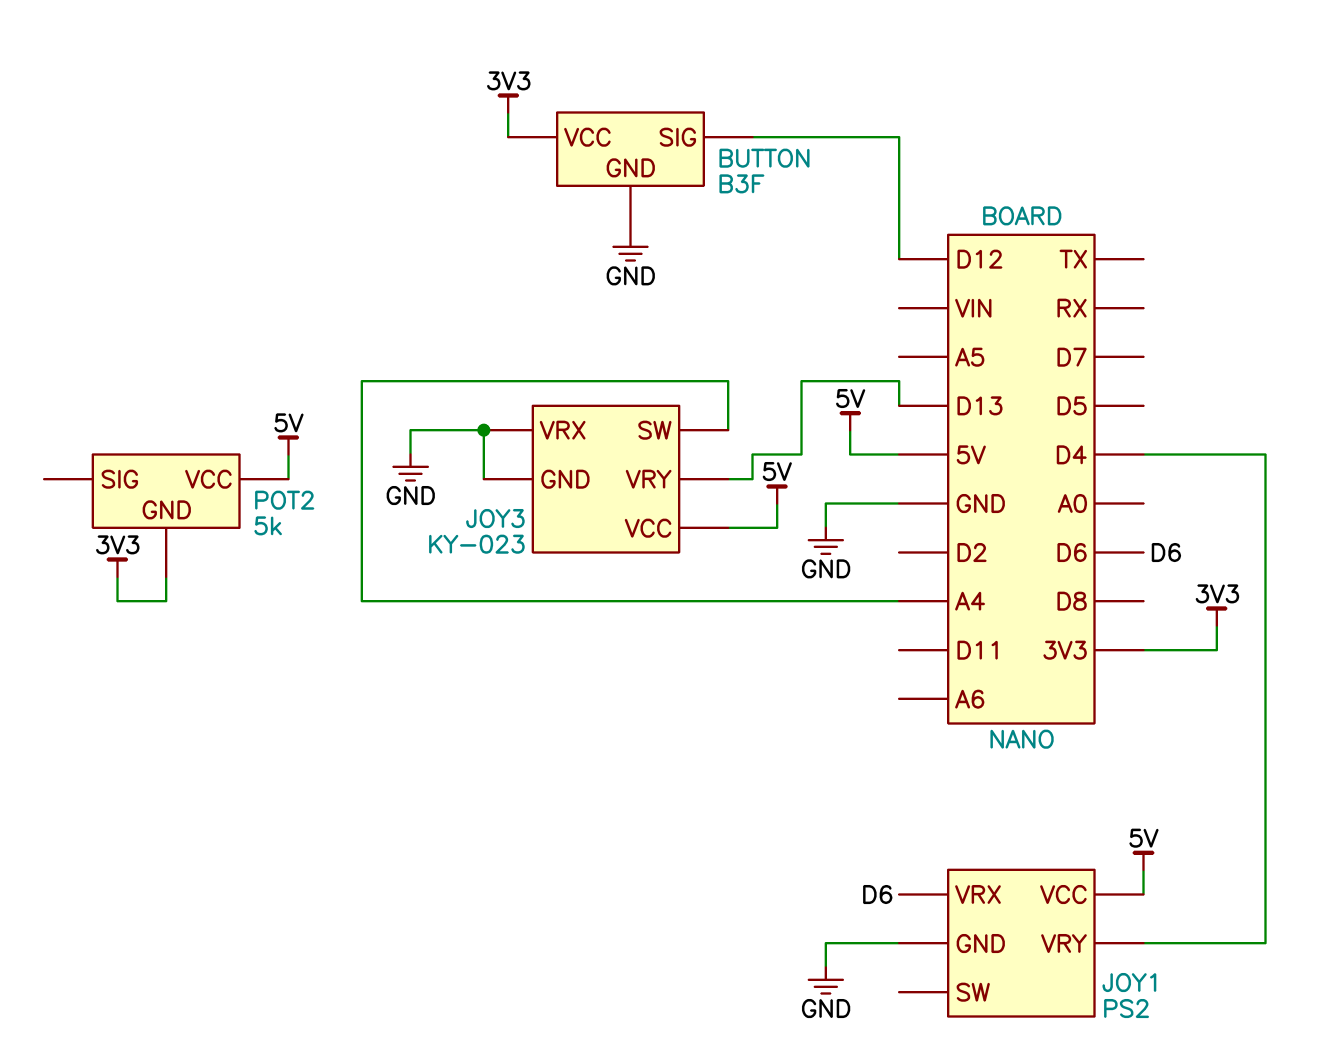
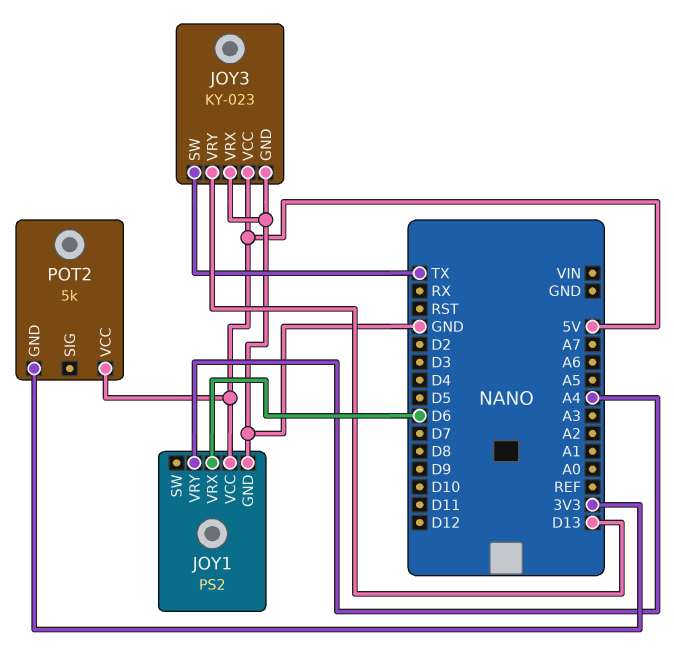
BUTTON: B3F -> none
BUTTON pin GND: GND -> none
BUTTON pin SIG: D12 -> none
BUTTON pin VCC: 3V3 -> none
JOY1 pin VRY: D4 -> A4
JOY3 pin SW: A4 -> TX

